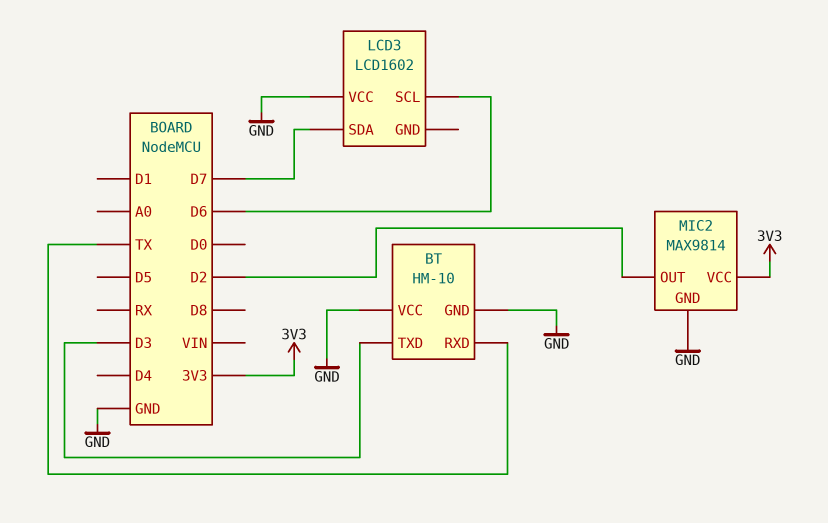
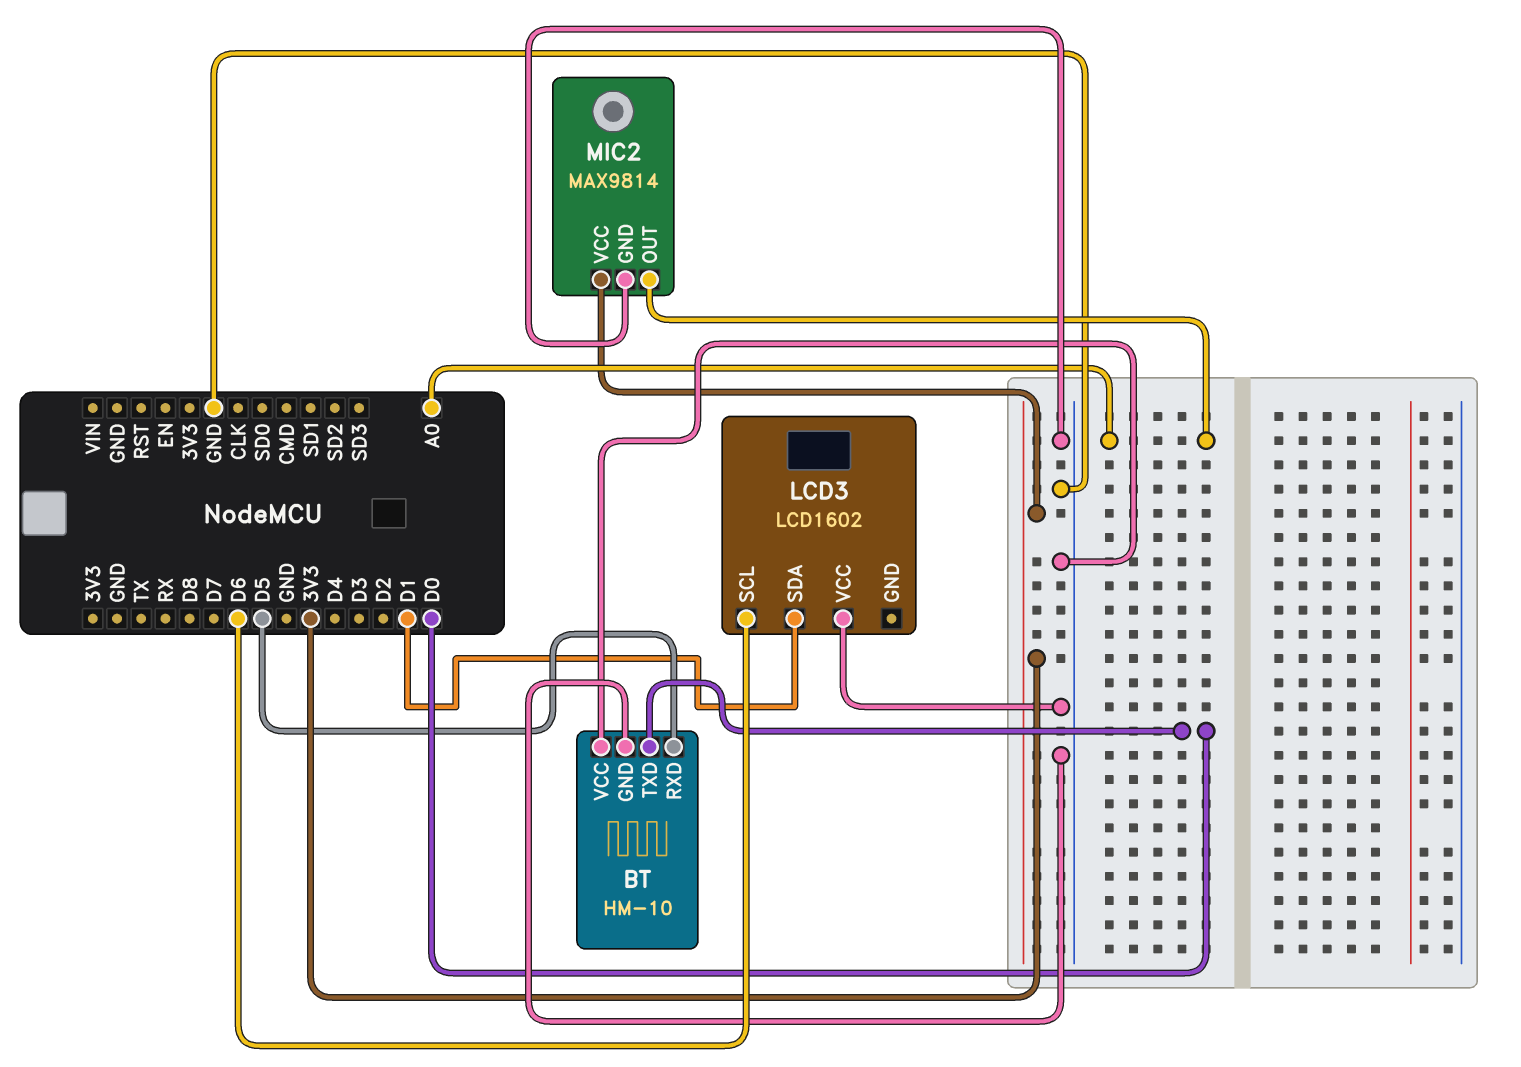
BT pin RXD: TX -> D5
BT pin TXD: D3 -> D0
LCD3 pin SDA: D7 -> D1
MIC2 pin OUT: D2 -> A0

